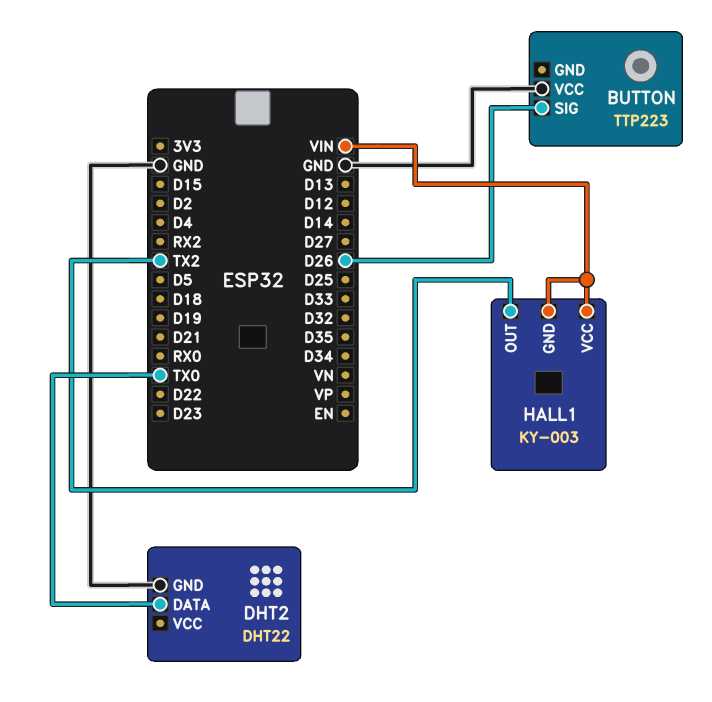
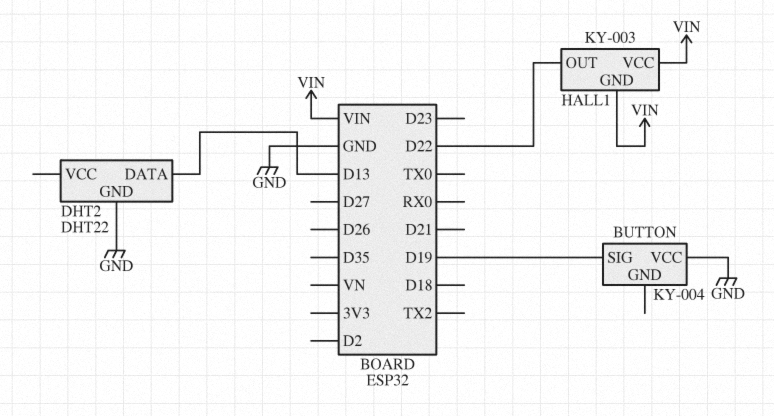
BUTTON: TTP223 -> KY-004
BUTTON pin SIG: D26 -> D19
DHT2 pin DATA: TX0 -> D13
HALL1 pin OUT: TX2 -> D22

